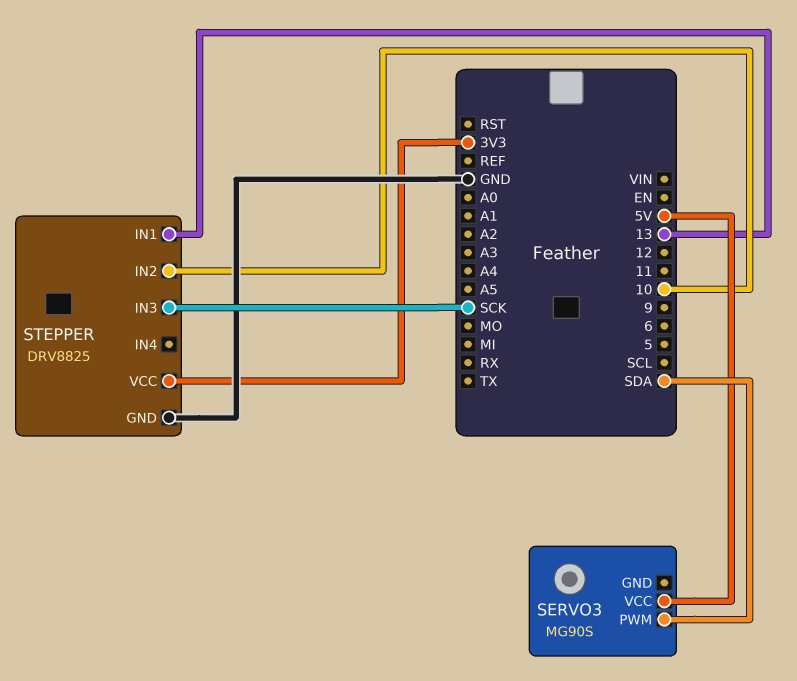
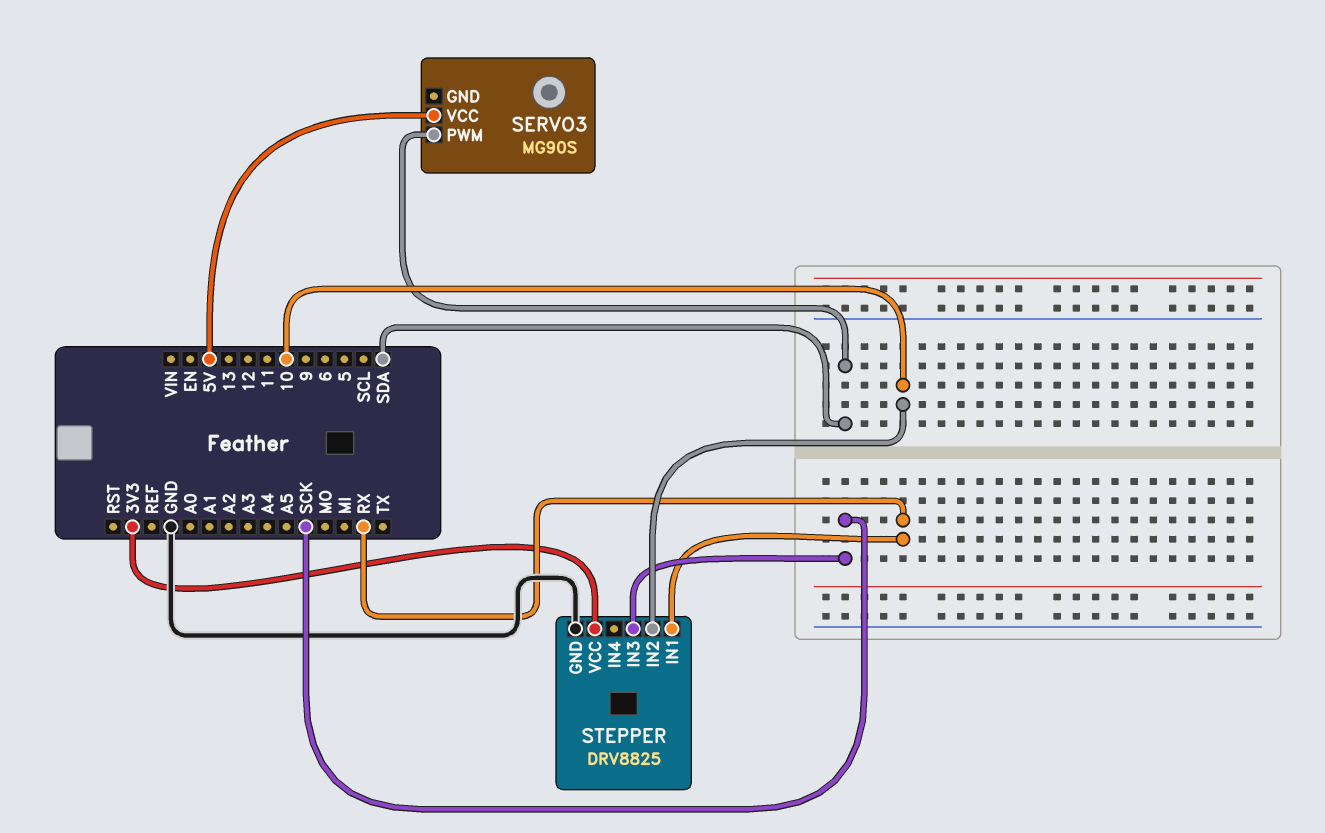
STEPPER pin IN1: 13 -> RX

